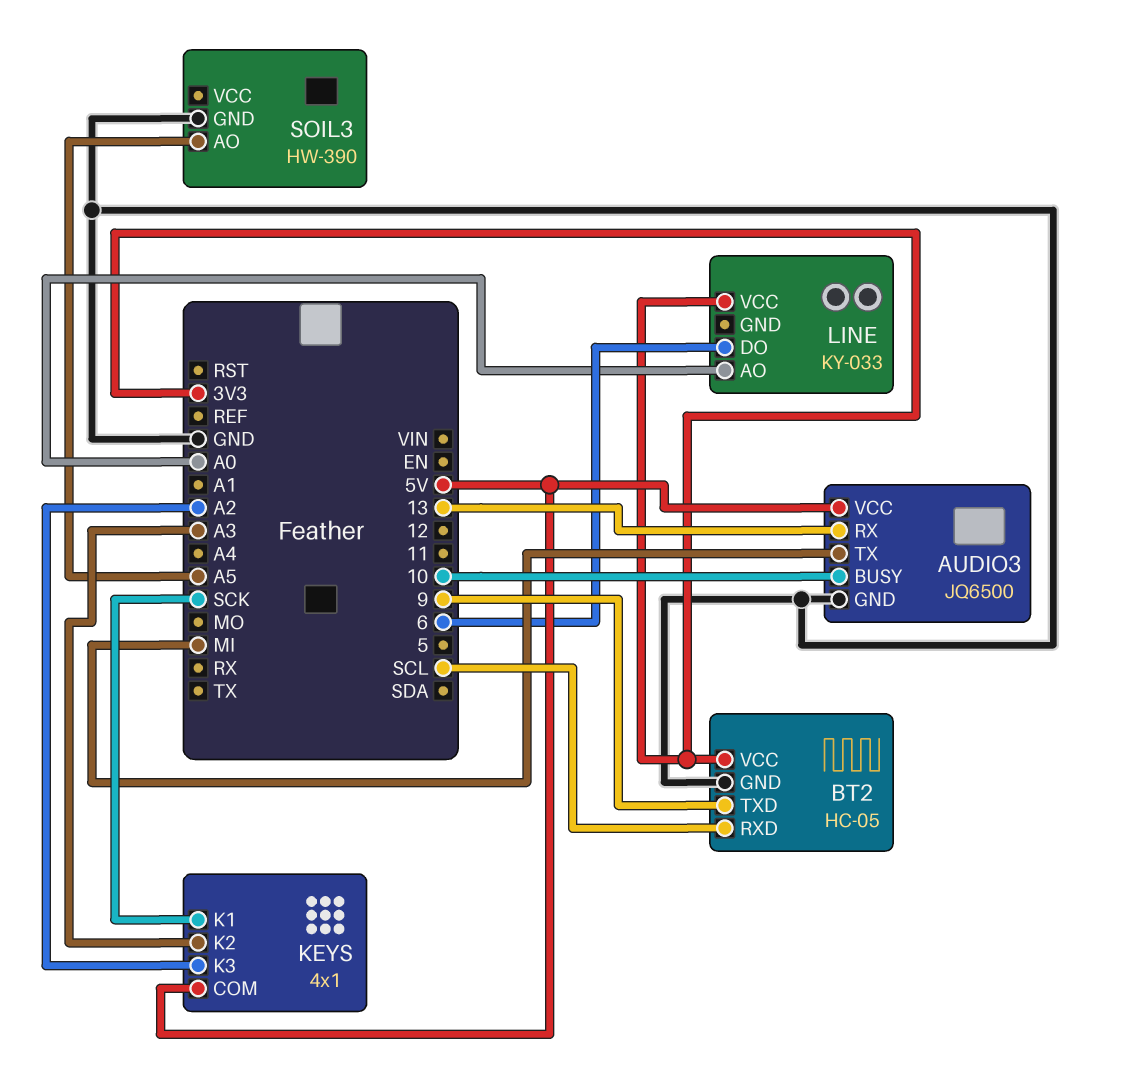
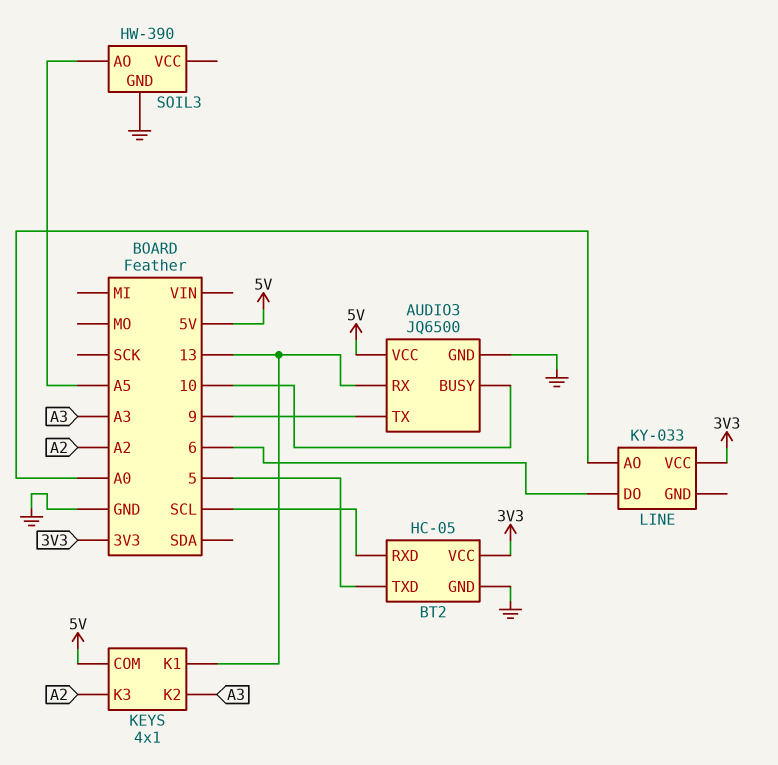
AUDIO3 pin TX: MI -> 9
BT2 pin TXD: 9 -> 5
KEYS pin K1: SCK -> 13

